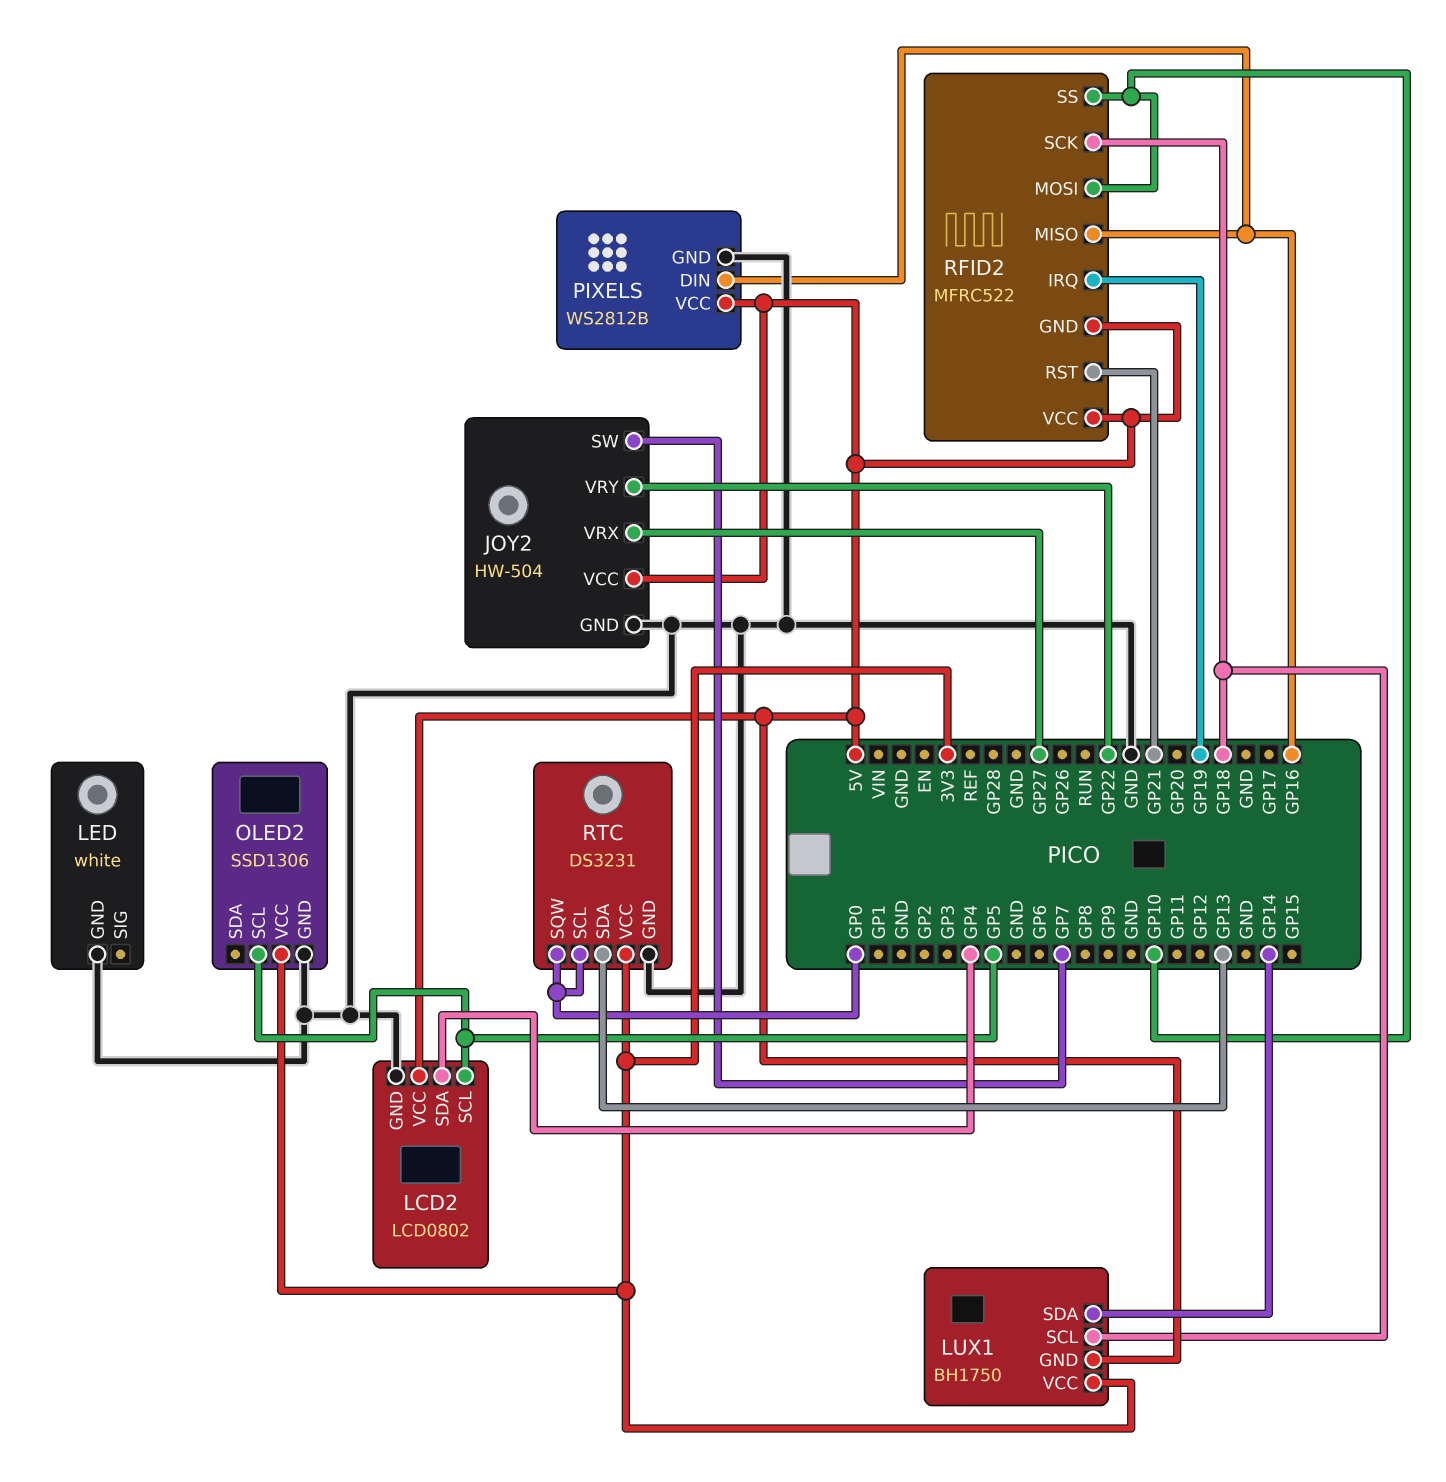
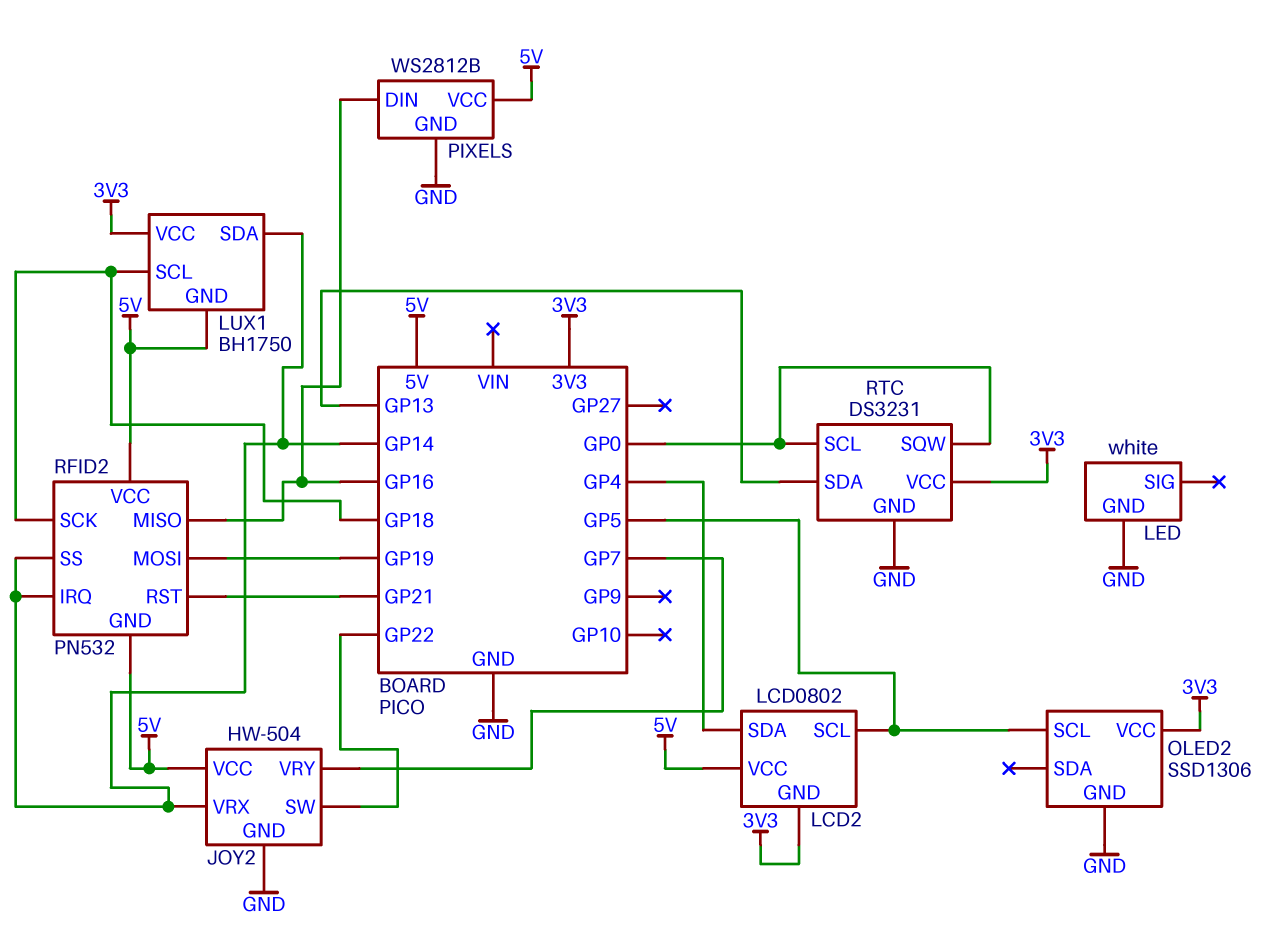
JOY2 pin SW: GP7 -> GP22
JOY2 pin VRX: GP27 -> GP14
JOY2 pin VRY: GP22 -> GP7
LCD2 pin GND: GND -> 3V3
RFID2: MFRC522 -> PN532
RFID2 pin IRQ: GP19 -> GP14
RFID2 pin MOSI: GP10 -> GP19
RFID2 pin SS: GP10 -> GP14

